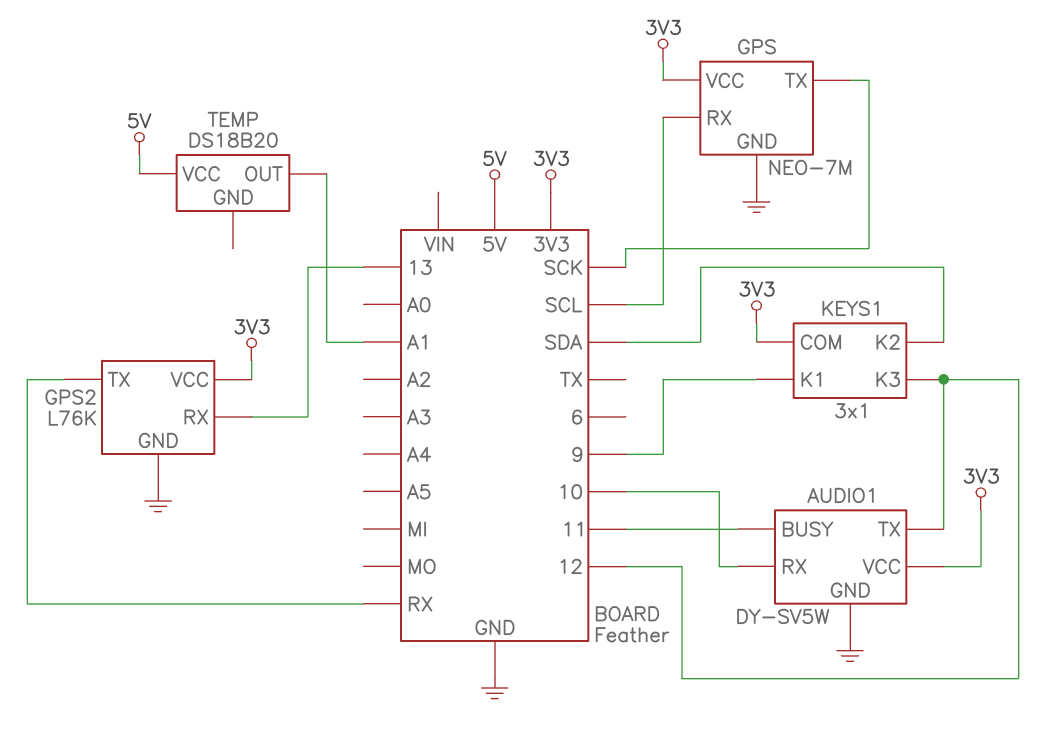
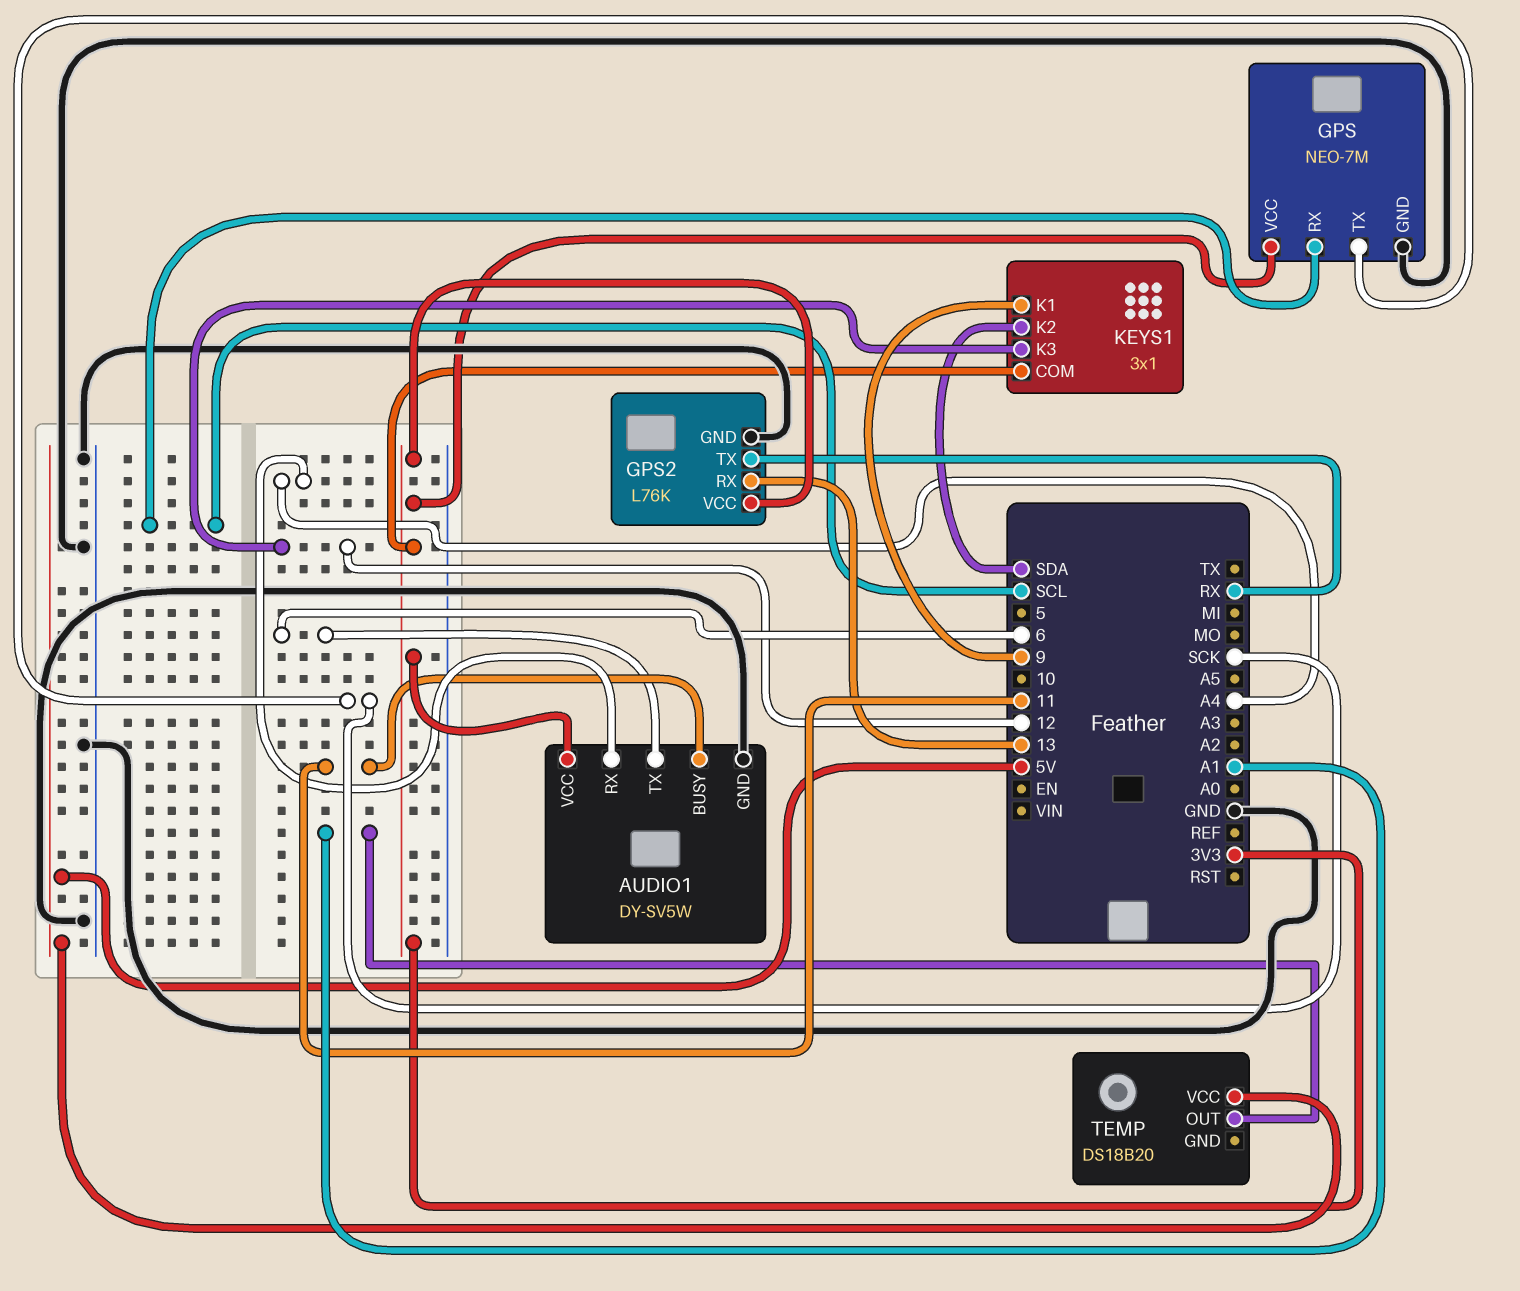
AUDIO1 pin RX: 10 -> A4
AUDIO1 pin TX: 12 -> 6

